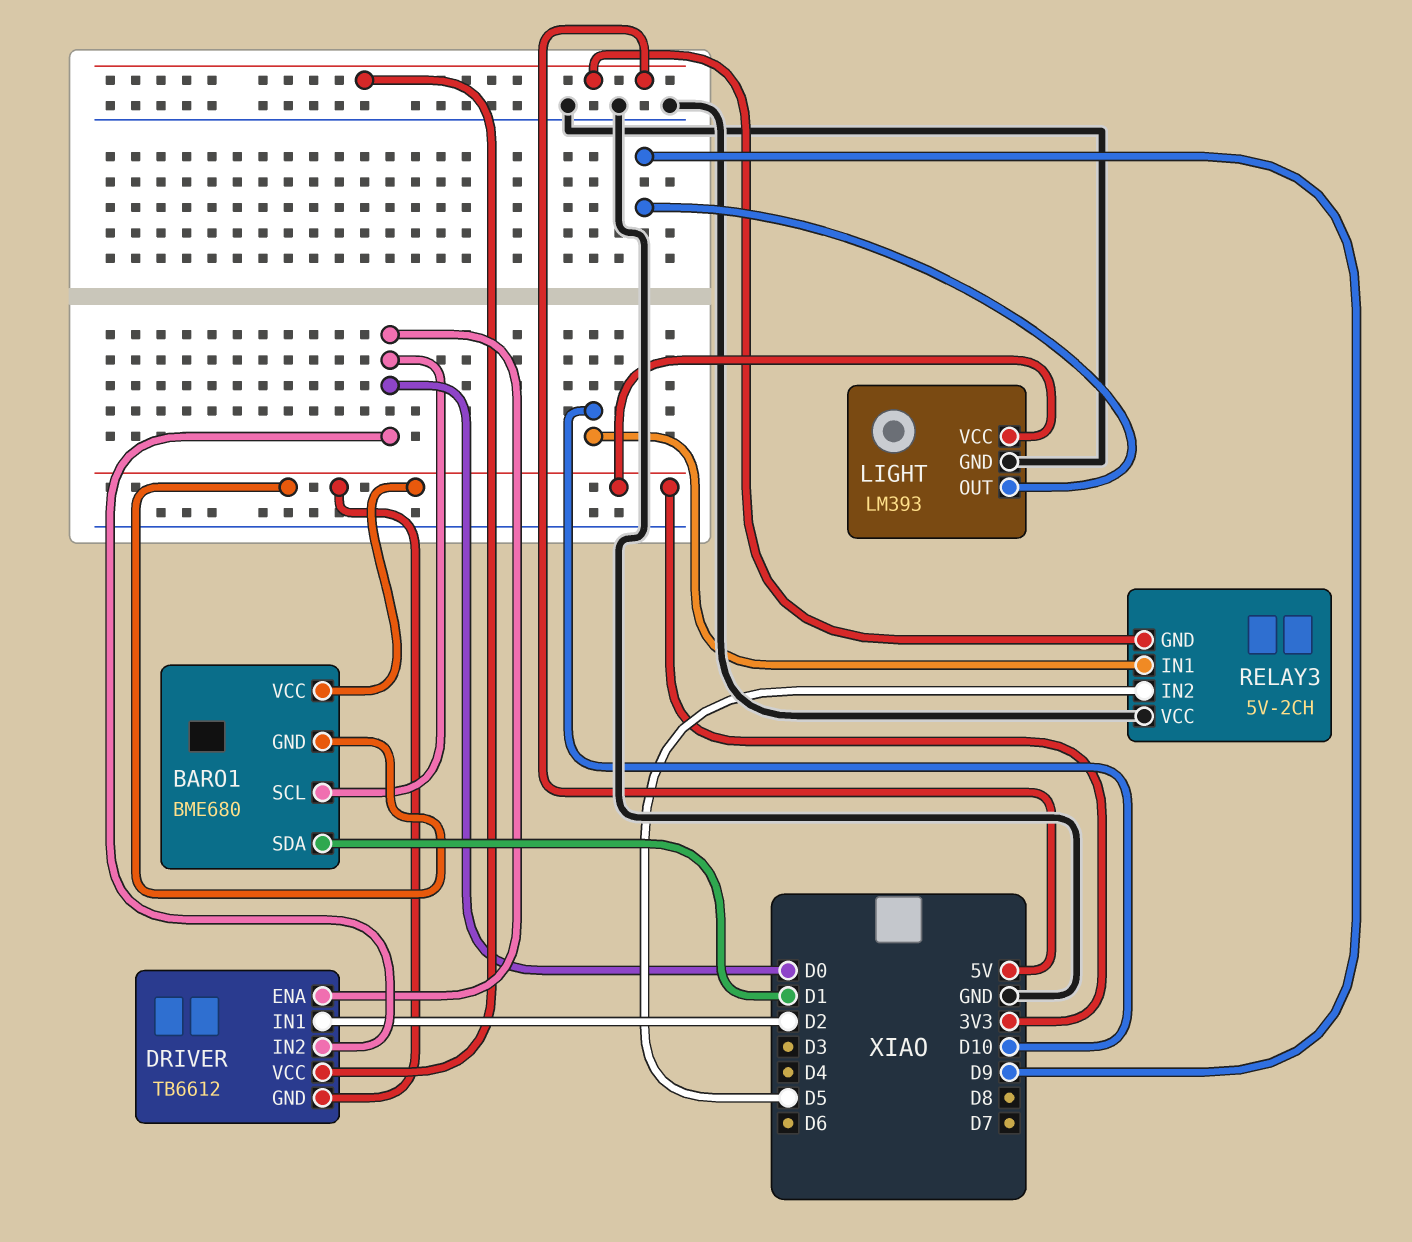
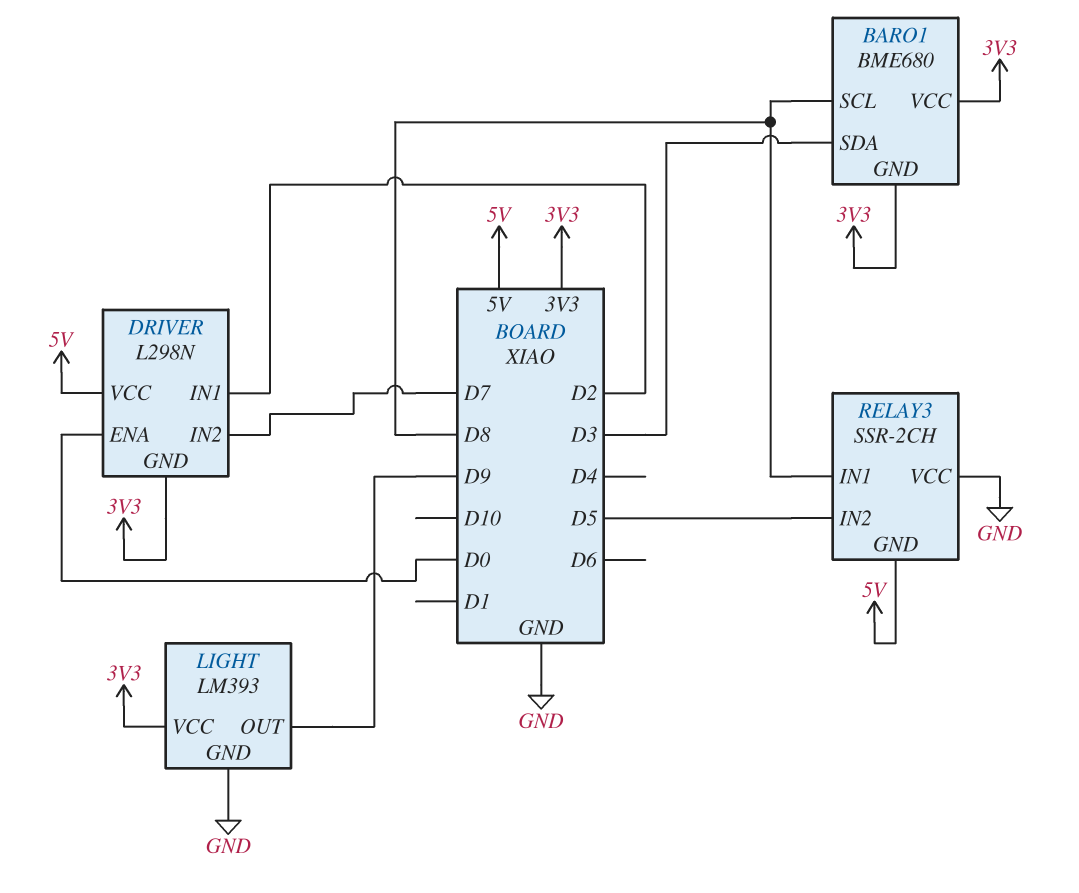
BARO1 pin SCL: D0 -> D8
BARO1 pin SDA: D1 -> D3
DRIVER: TB6612 -> L298N
DRIVER pin IN2: D0 -> D7
RELAY3: 5V-2CH -> SSR-2CH
RELAY3 pin IN1: D10 -> D8

